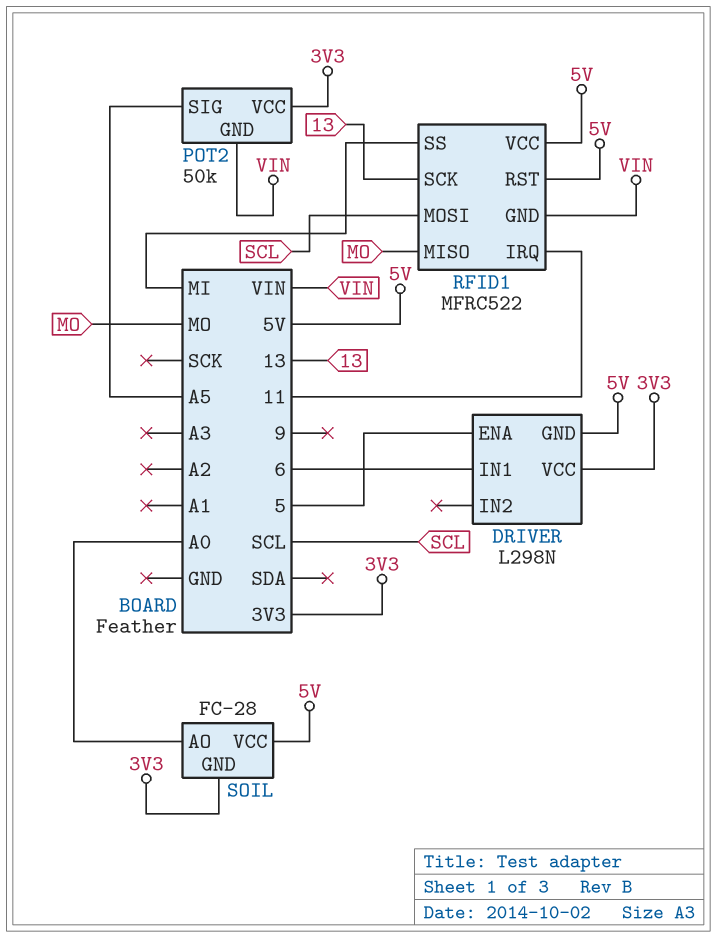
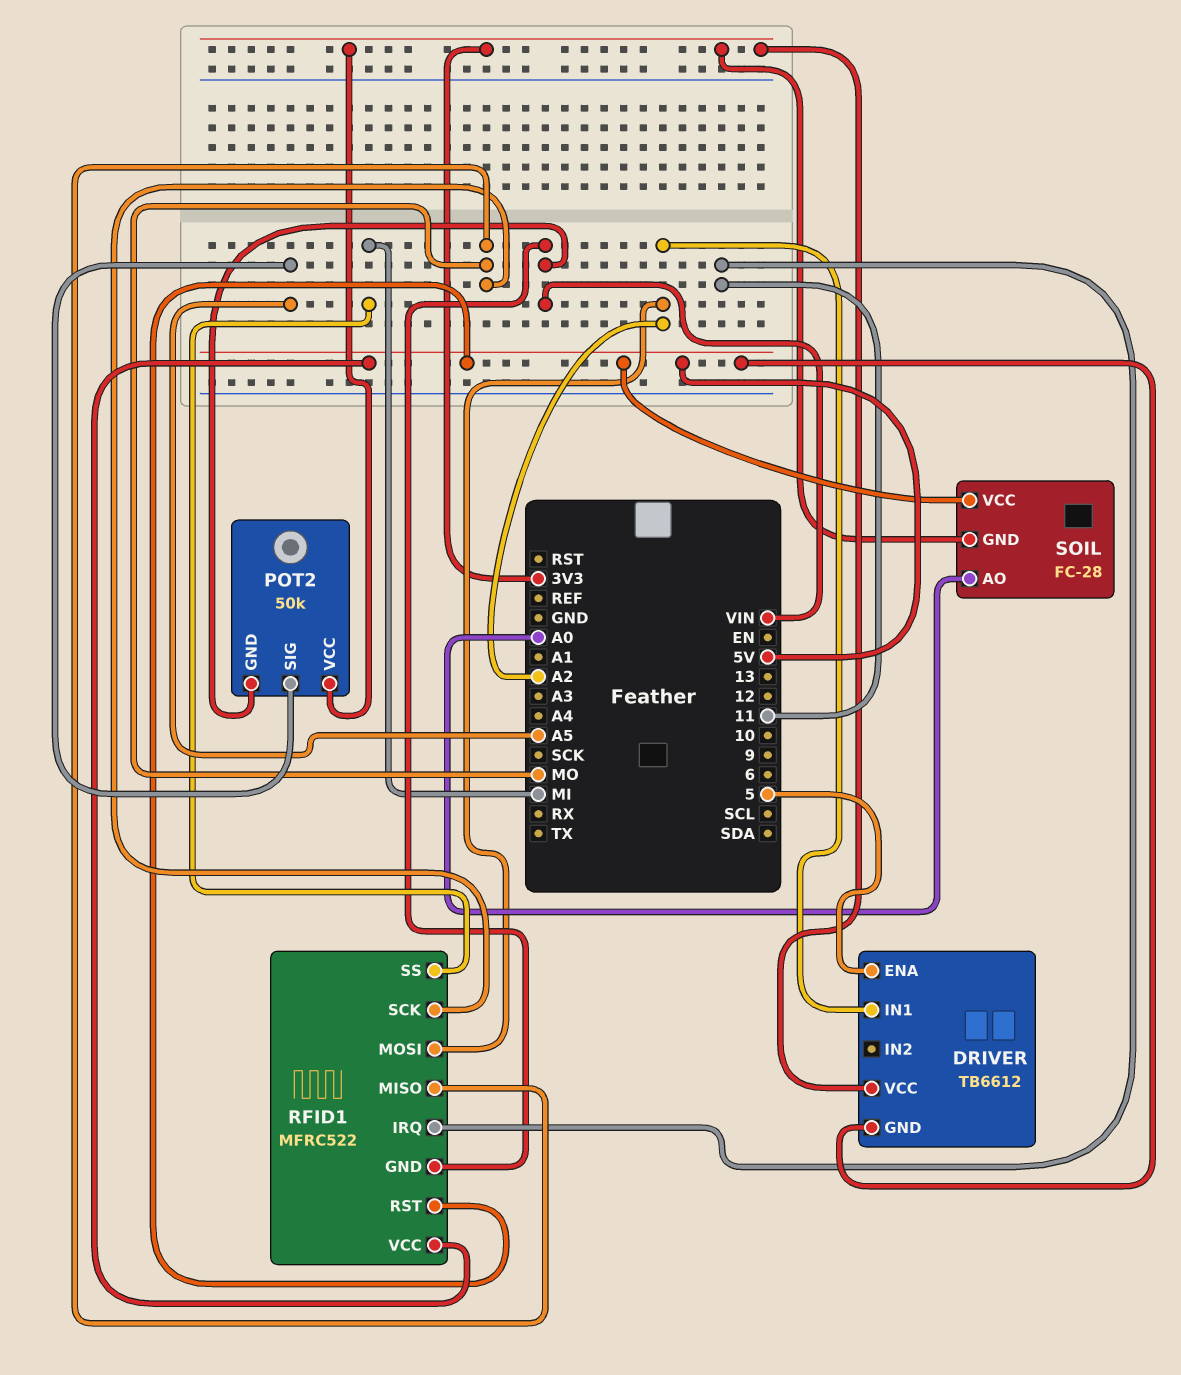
DRIVER: L298N -> TB6612
DRIVER pin IN1: 6 -> A2
RFID1 pin MOSI: SCL -> A2
RFID1 pin SCK: 13 -> MO

